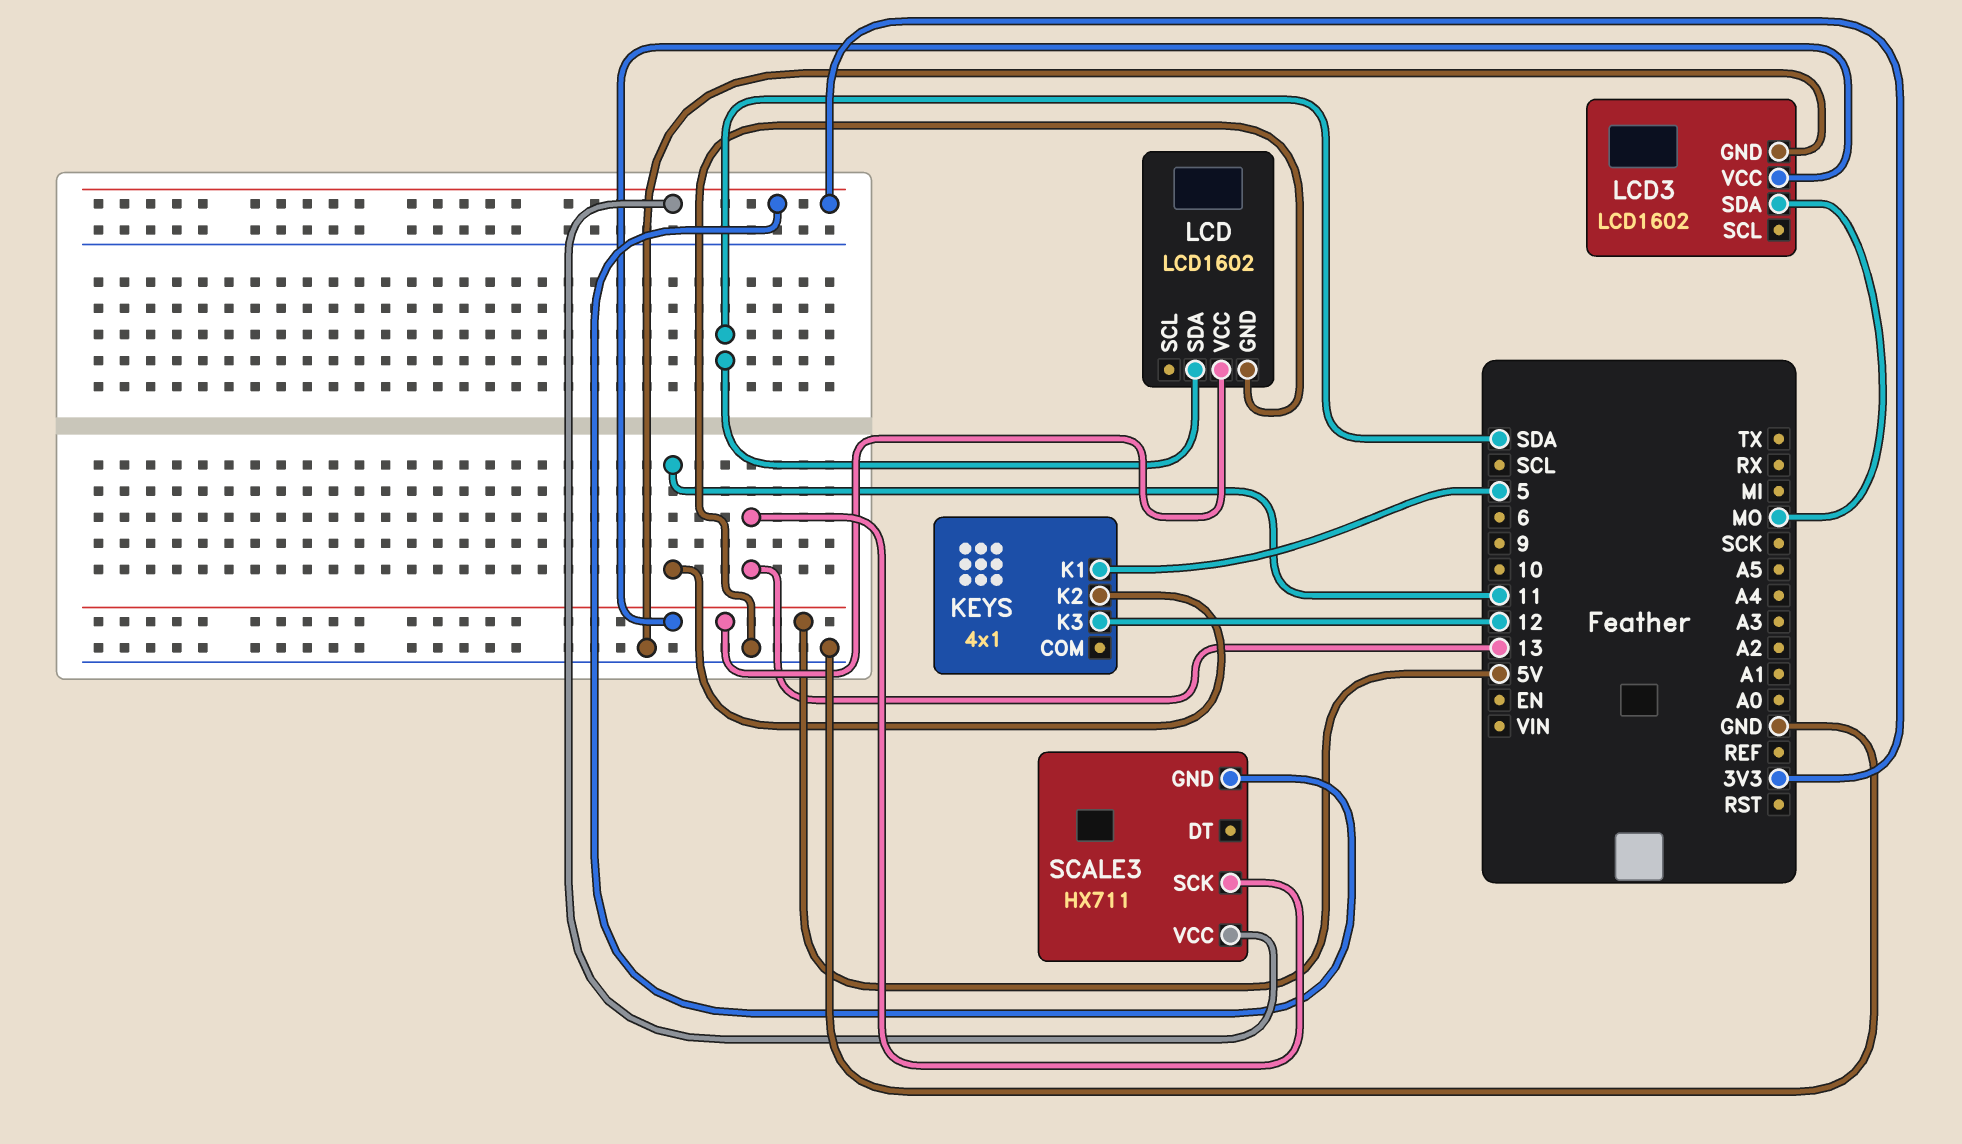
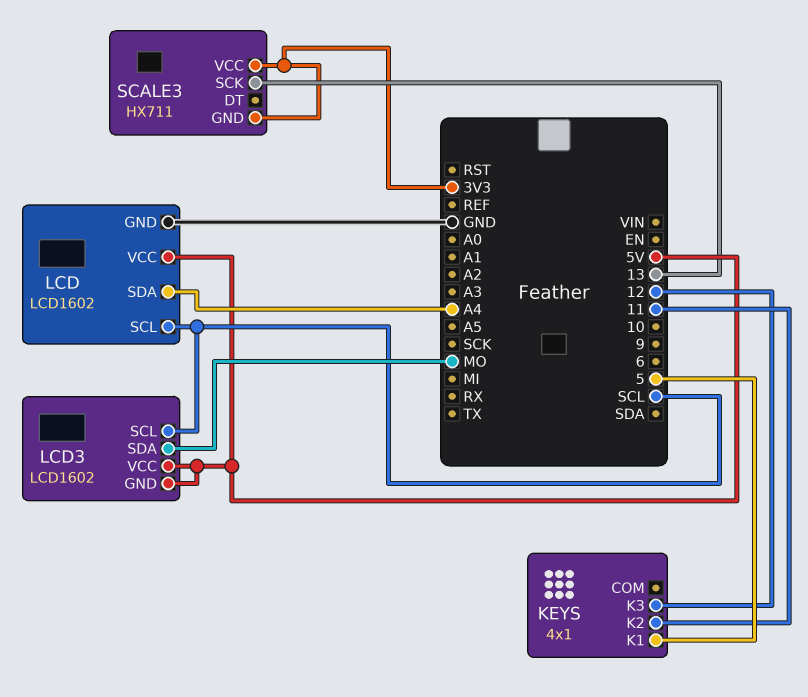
LCD pin SCL: none -> SCL
LCD pin SDA: SDA -> A4
LCD3 pin GND: GND -> 5V
LCD3 pin SCL: none -> SCL

